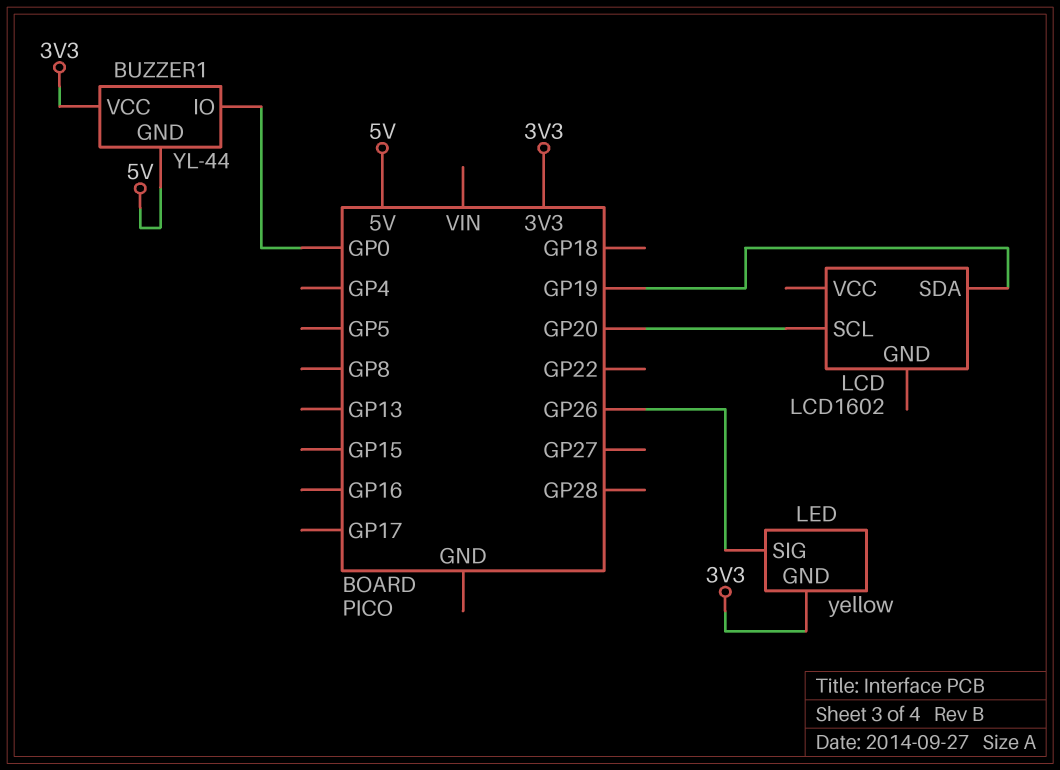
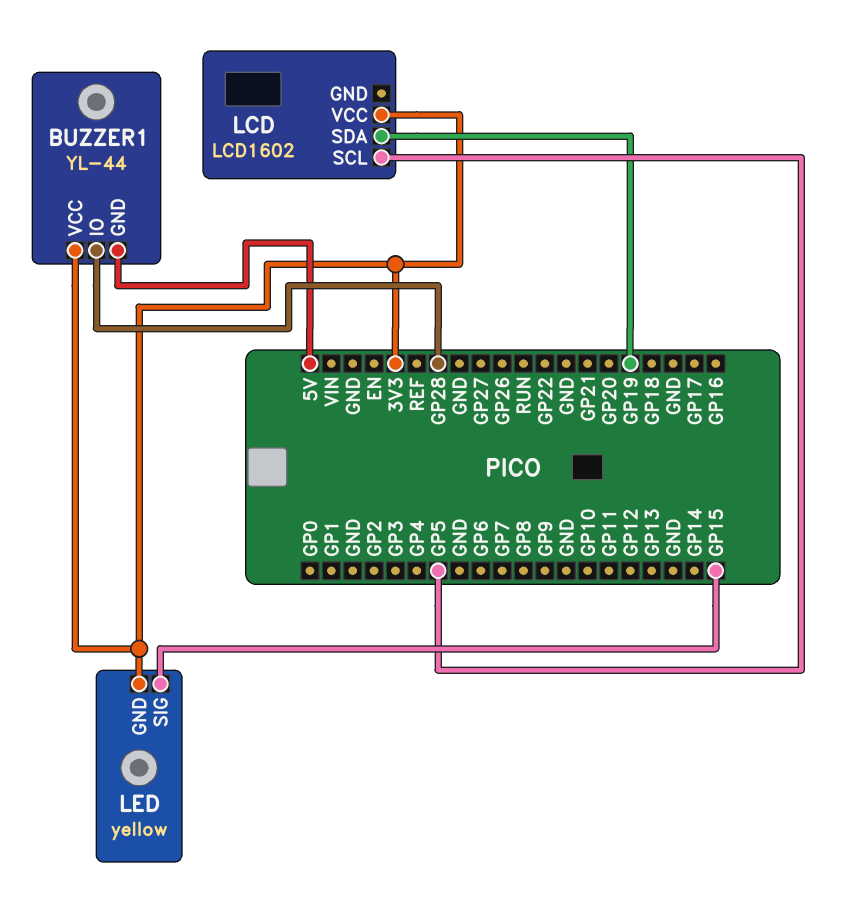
BUZZER1 pin IO: GP0 -> GP28
LCD pin SCL: GP20 -> GP5
LCD pin VCC: none -> 3V3
LED pin SIG: GP26 -> GP15

